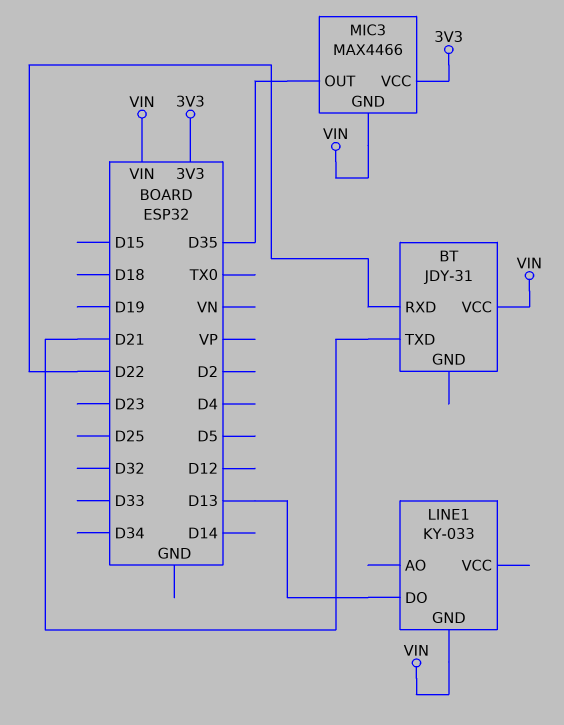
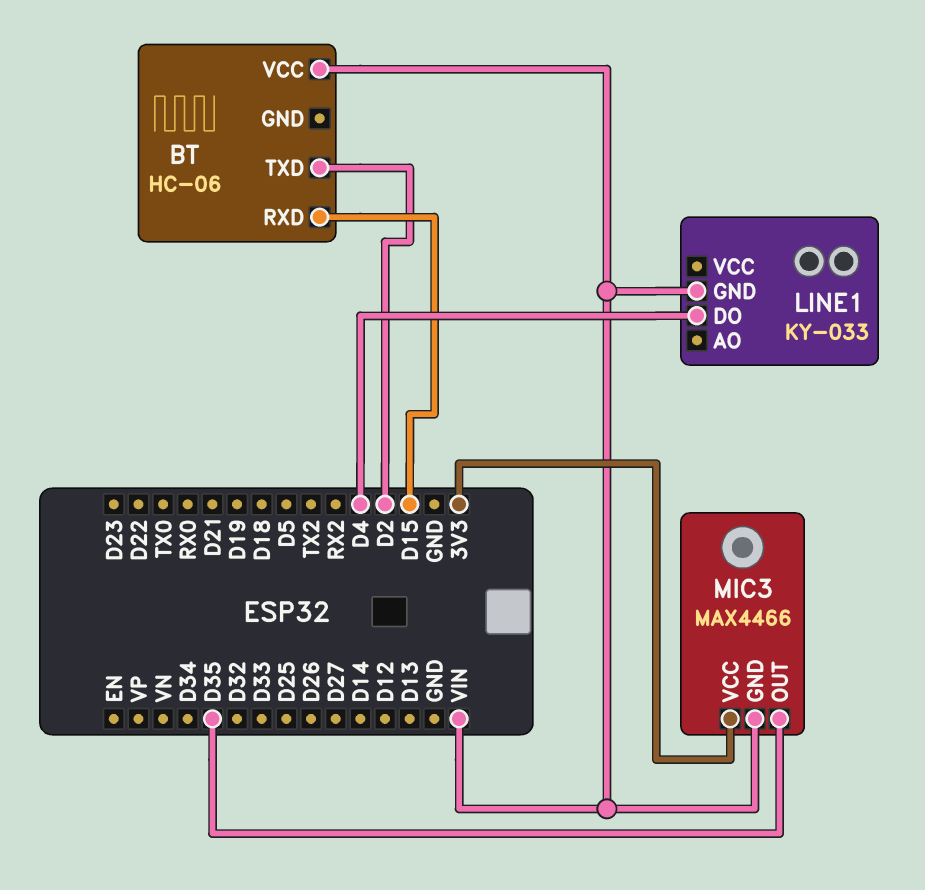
BT: JDY-31 -> HC-06
BT pin RXD: D22 -> D15
BT pin TXD: D21 -> D2
LINE1 pin DO: D13 -> D4

